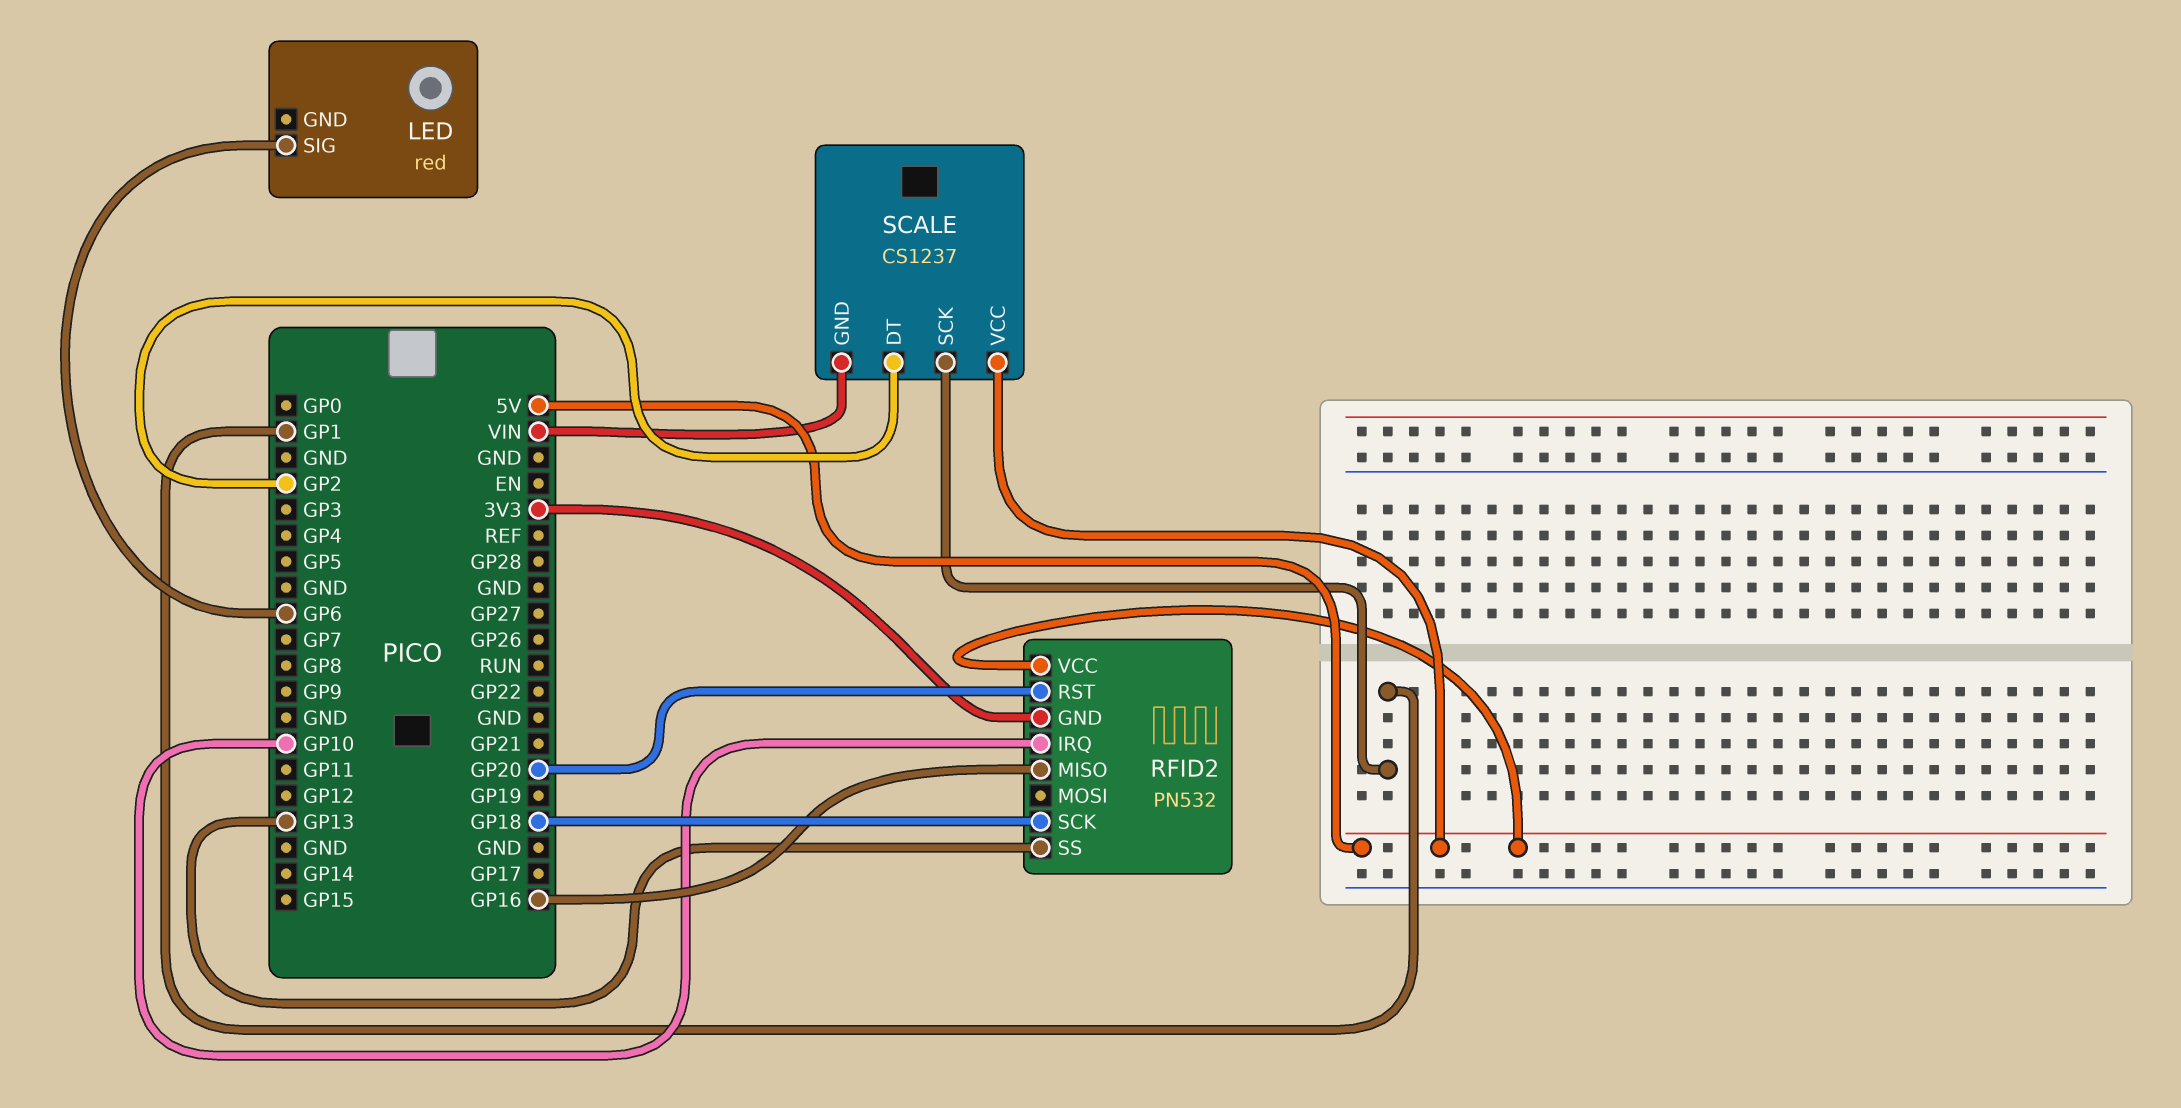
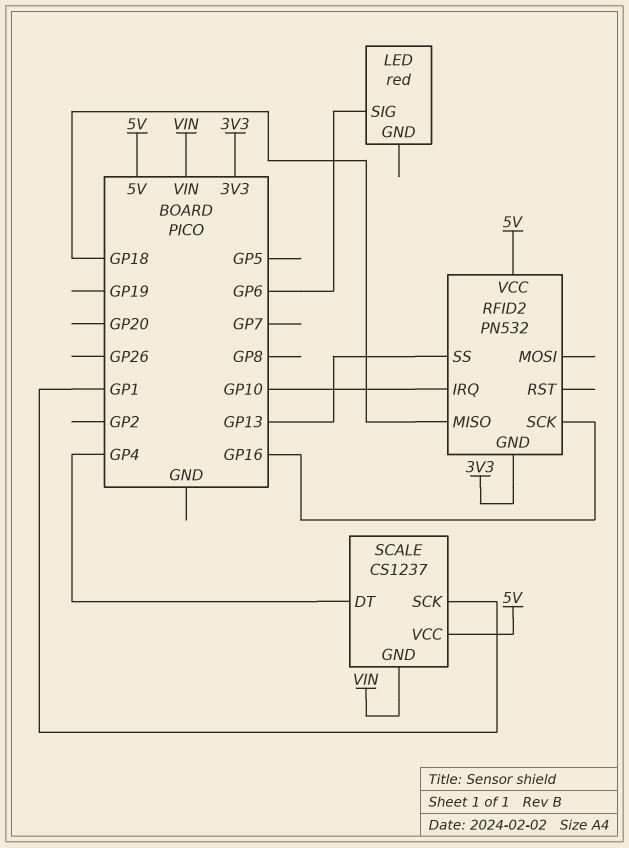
RFID2 pin MISO: GP16 -> GP18
RFID2 pin RST: GP20 -> none
RFID2 pin SCK: GP18 -> GP16
SCALE pin DT: GP2 -> GP4

